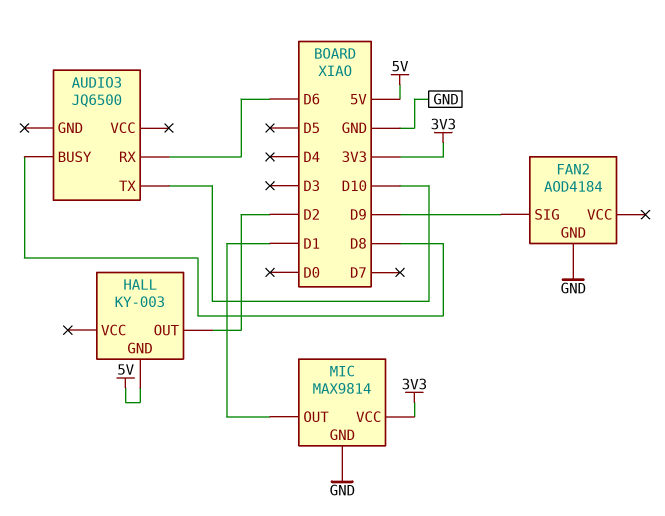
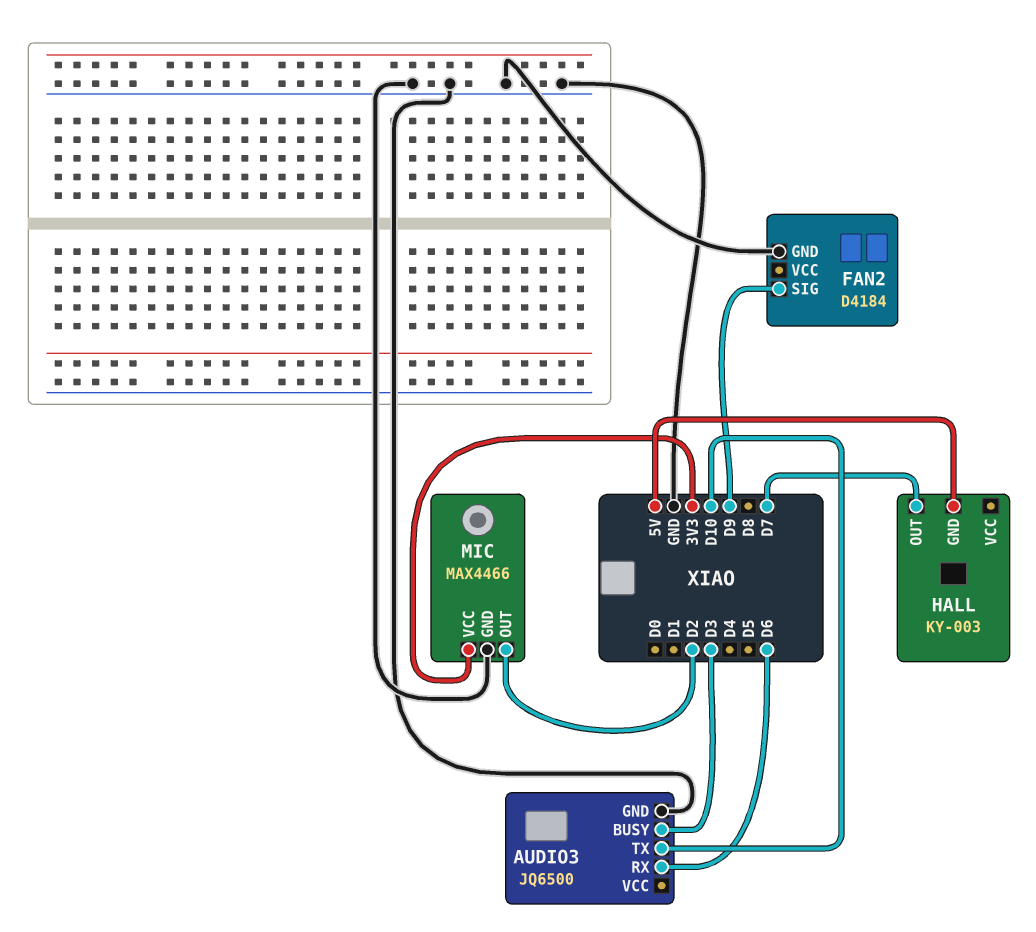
AUDIO3 pin BUSY: D8 -> D3
AUDIO3 pin GND: none -> GND
FAN2: AOD4184 -> D4184
HALL pin OUT: D2 -> D7
MIC: MAX9814 -> MAX4466
MIC pin OUT: D1 -> D2

